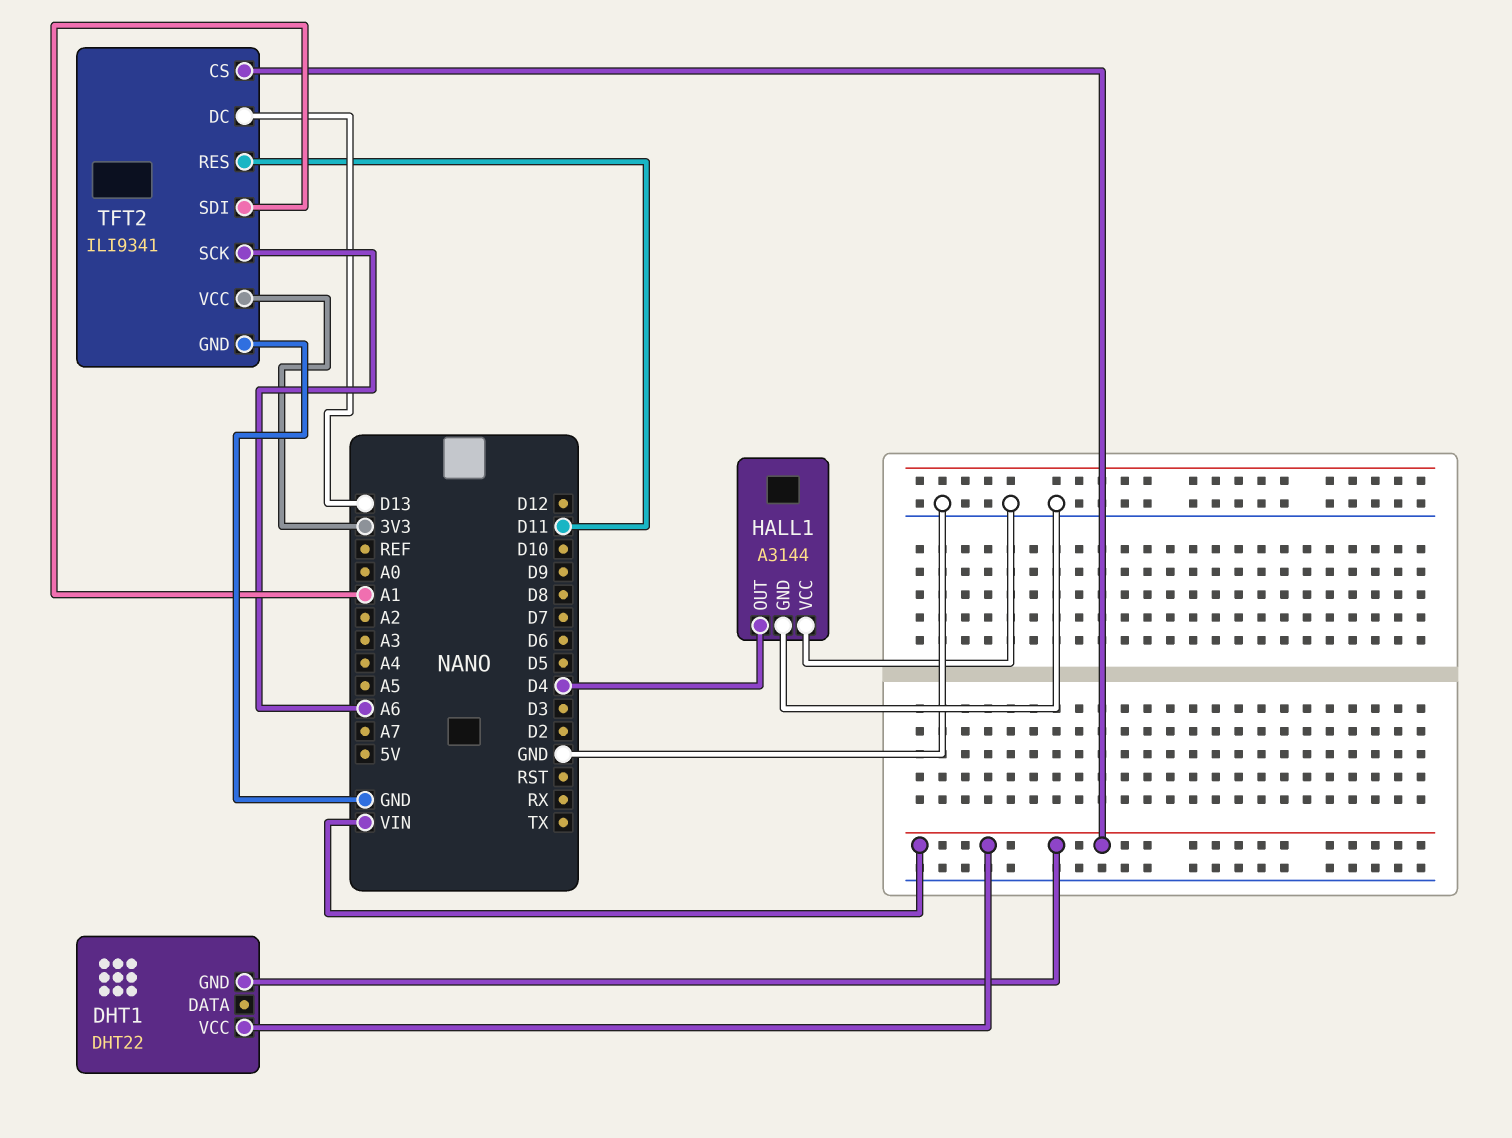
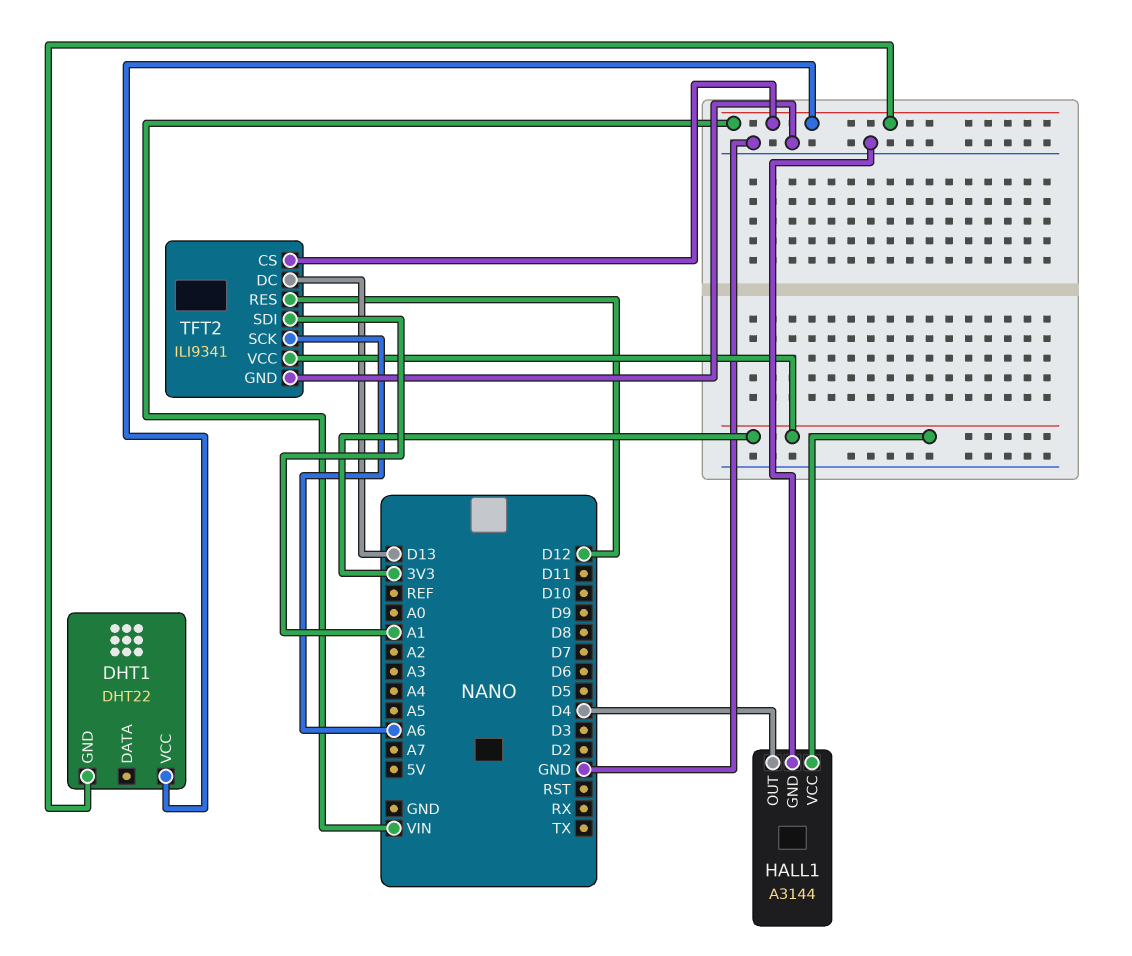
HALL1 pin VCC: GND -> 3V3
TFT2 pin RES: D11 -> D12

